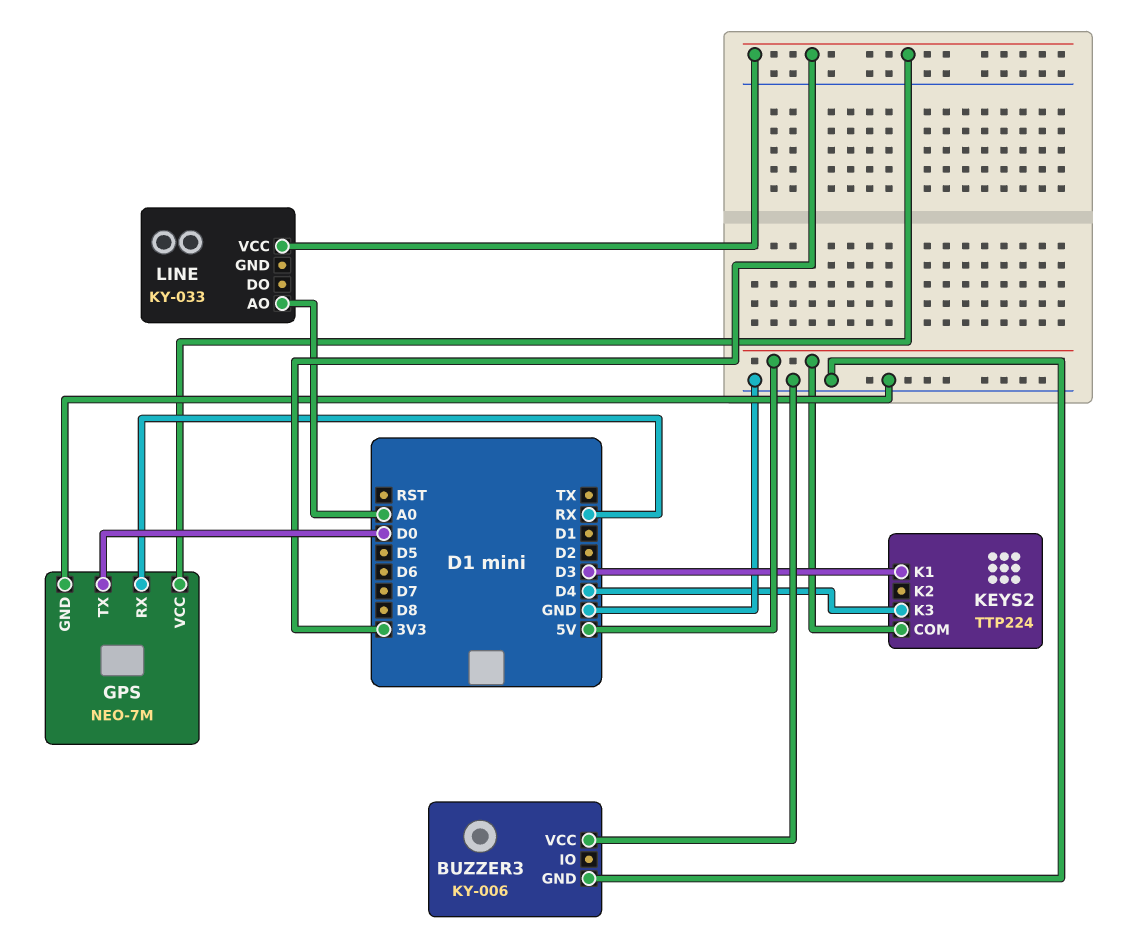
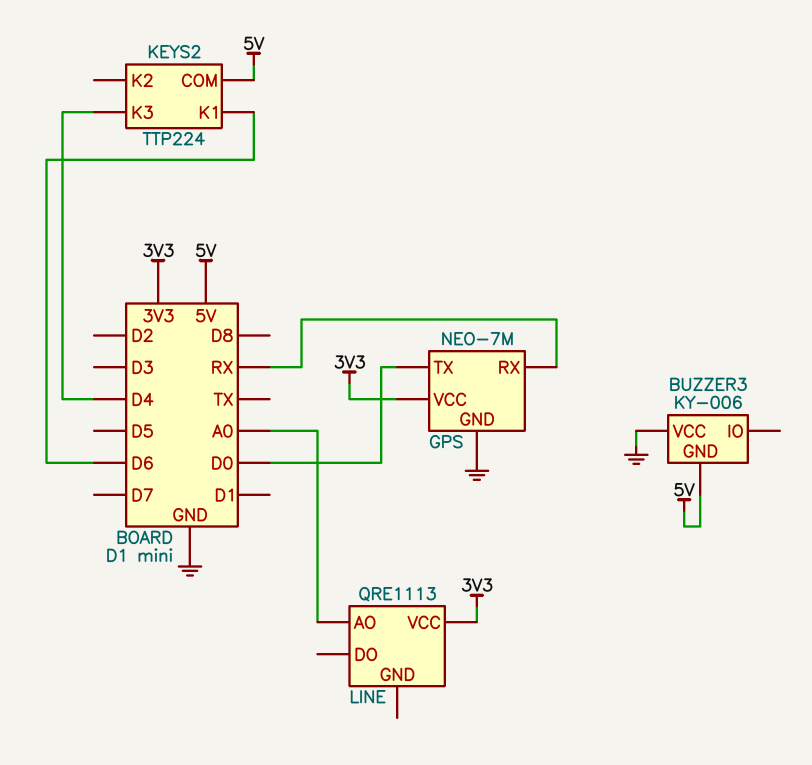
BUZZER3 pin GND: GND -> 5V
KEYS2 pin K1: D3 -> D6
LINE: KY-033 -> QRE1113

